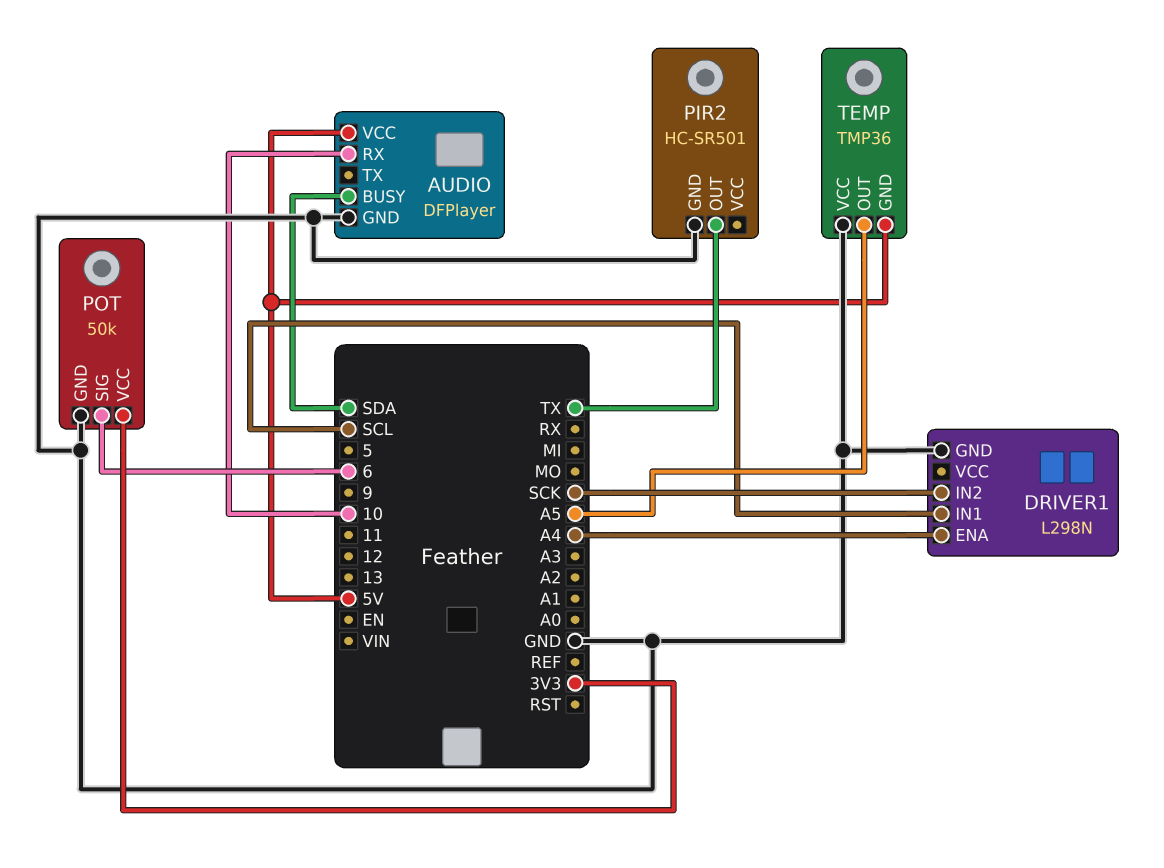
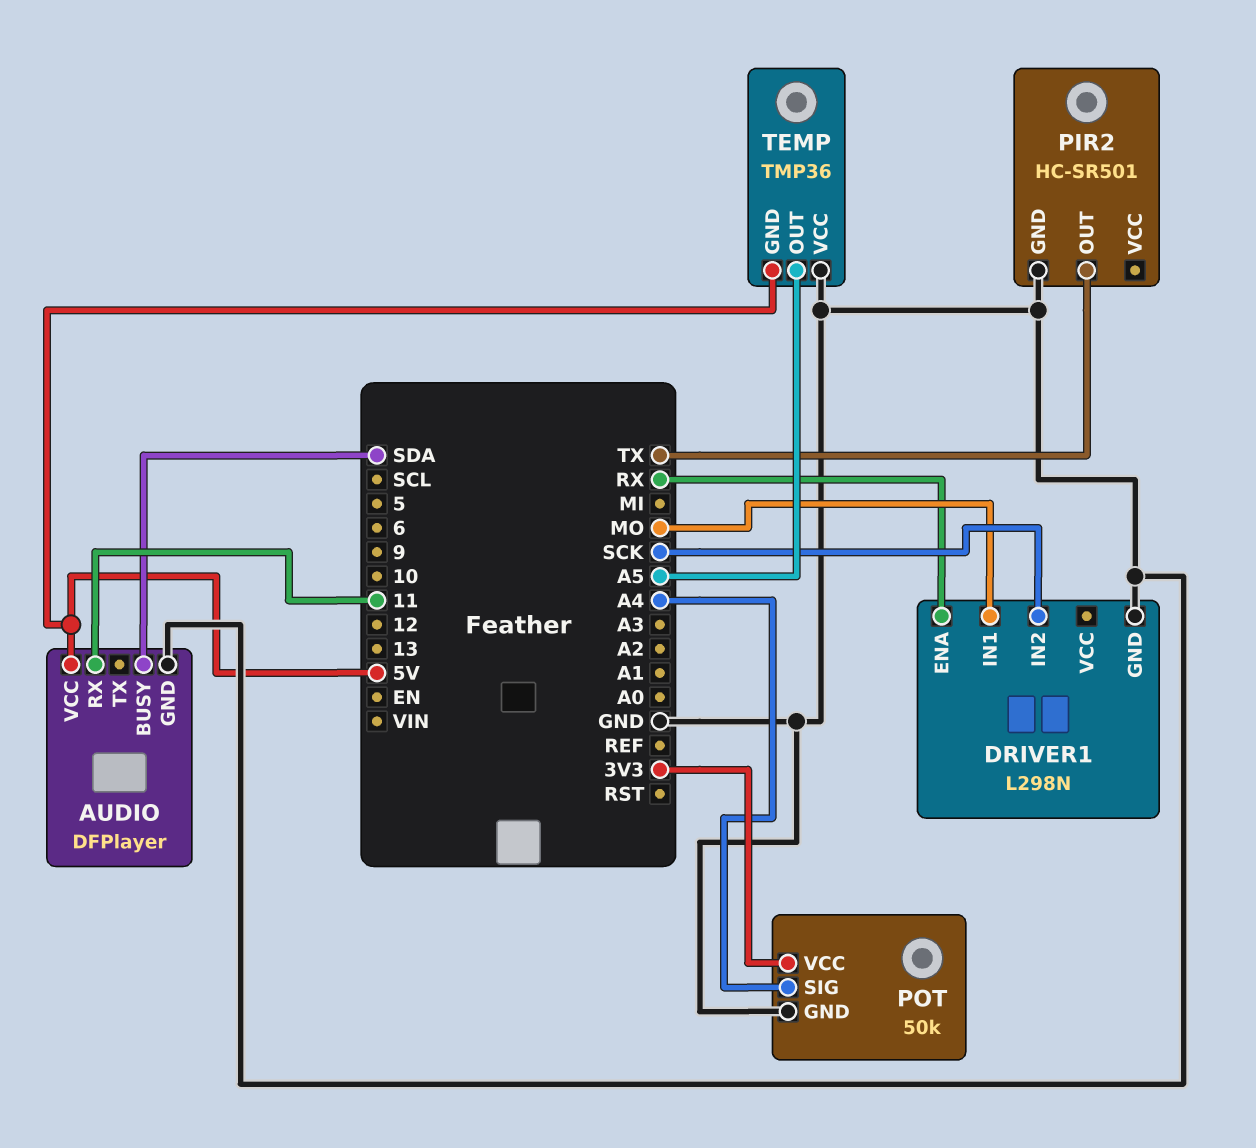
AUDIO pin RX: 10 -> 11
DRIVER1 pin ENA: A4 -> RX
DRIVER1 pin IN1: SCL -> MO
POT pin SIG: 6 -> A4

